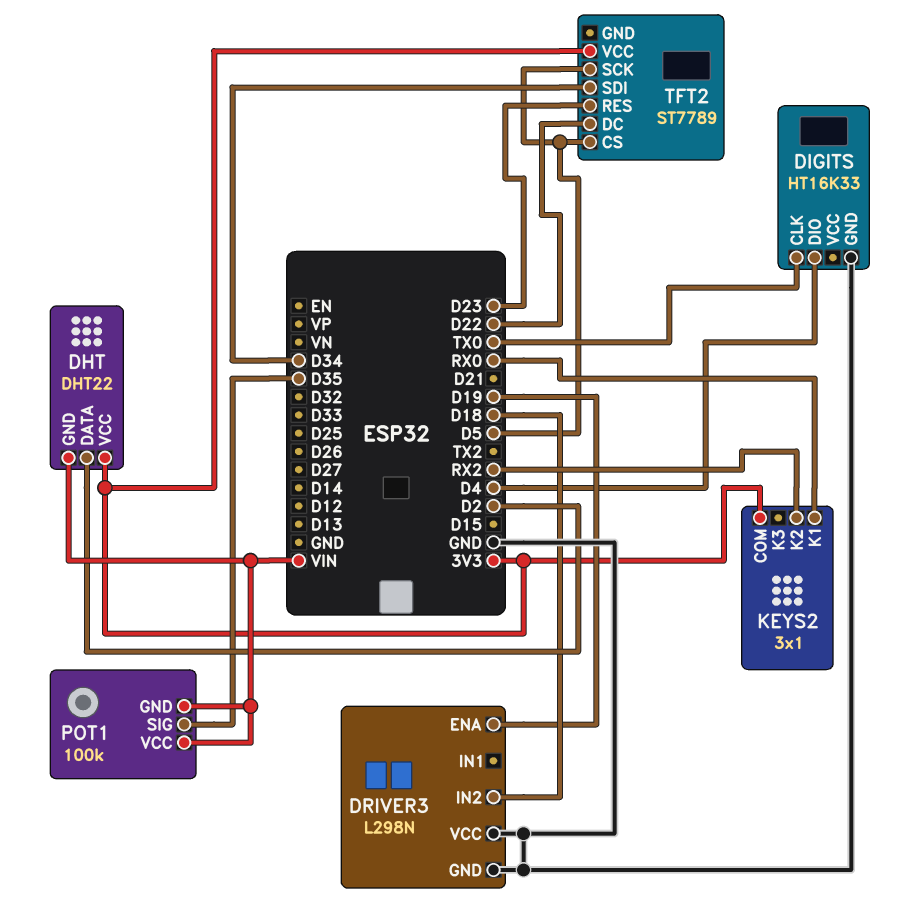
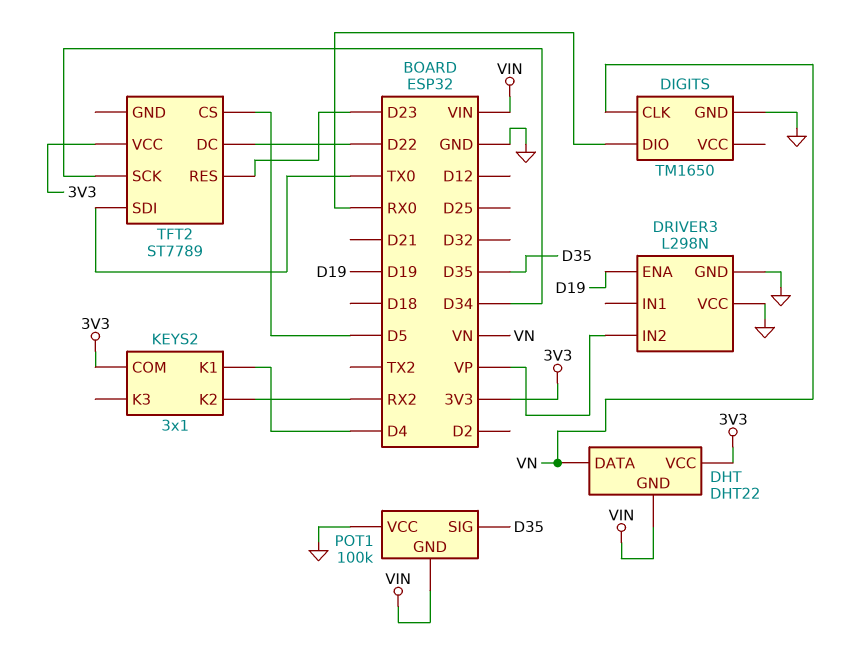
DHT pin DATA: D2 -> VN
DIGITS: HT16K33 -> TM1650
DIGITS pin CLK: TX0 -> VN
DIGITS pin DIO: D4 -> RX0
DRIVER3 pin IN2: D18 -> VP
KEYS2 pin K1: RX0 -> D4
POT1 pin VCC: VIN -> GND
TFT2 pin SCK: D5 -> D34
TFT2 pin SDI: D34 -> TX0

